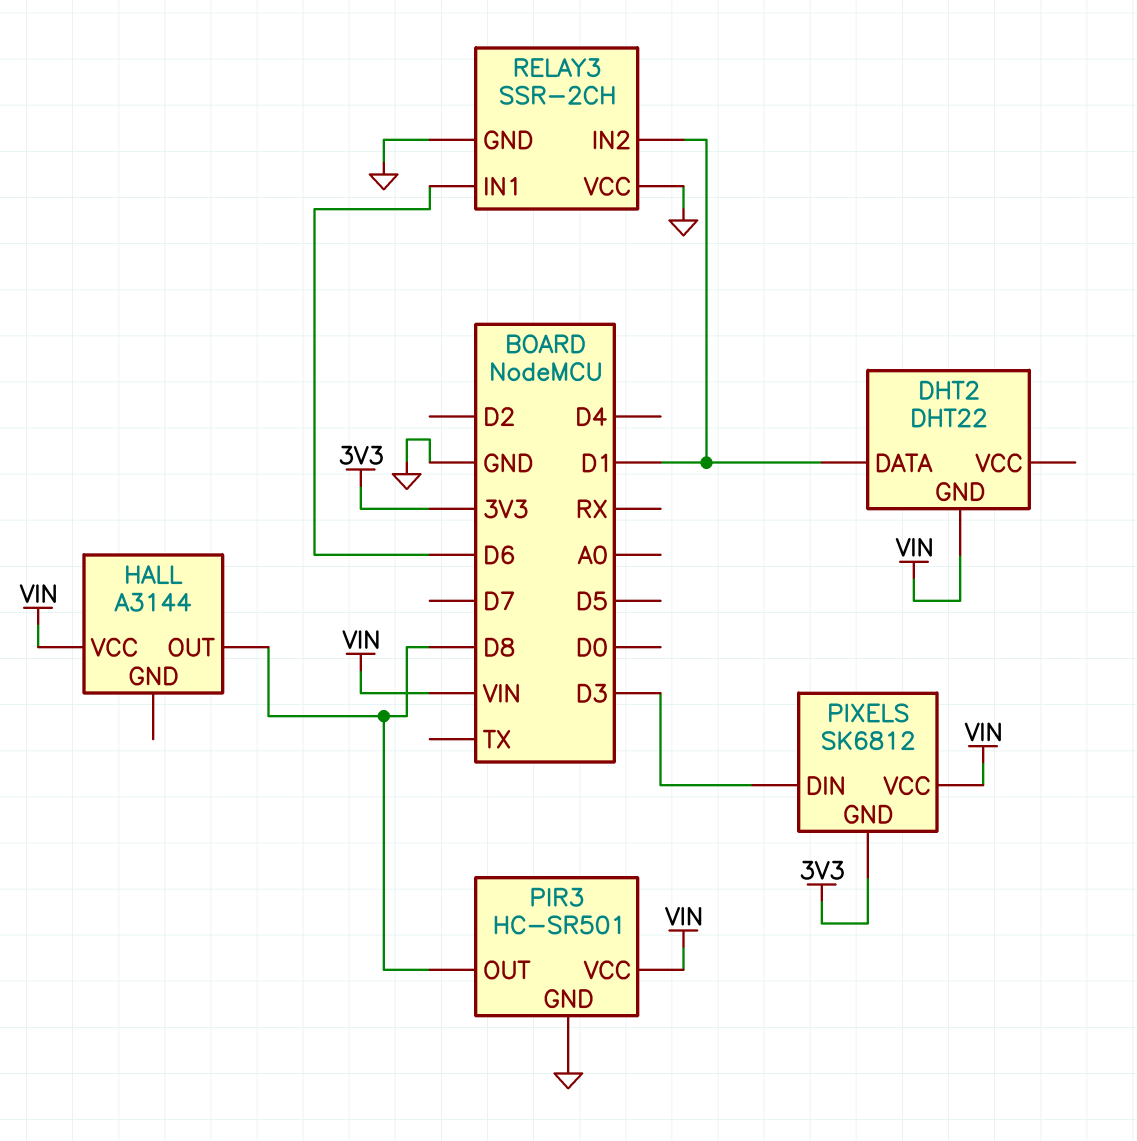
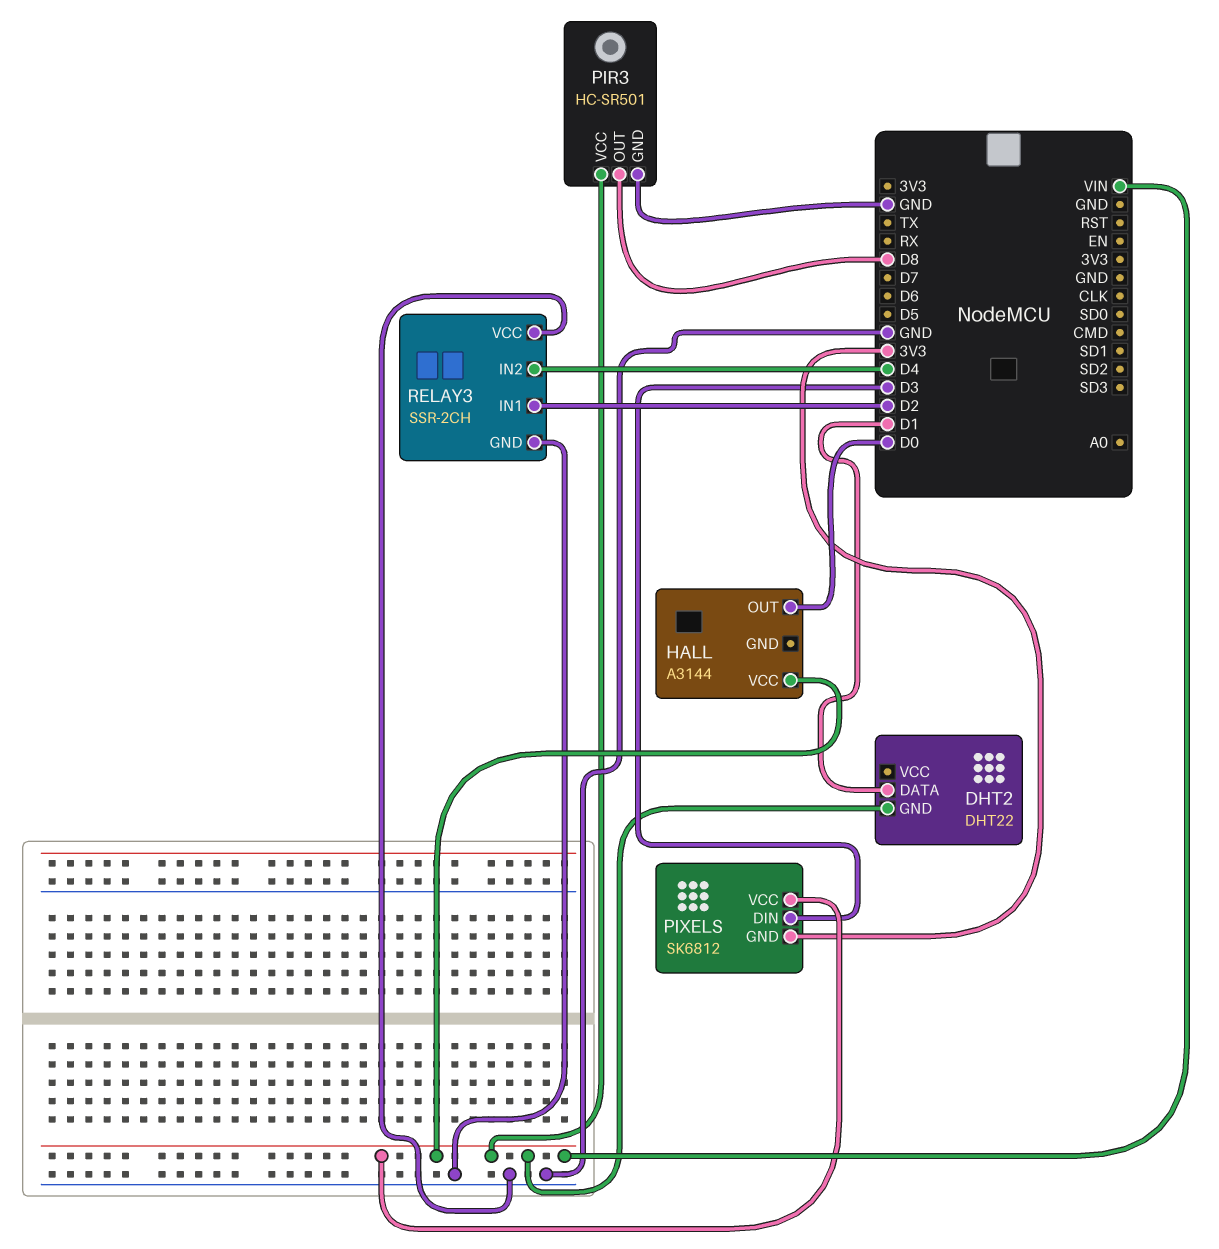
HALL pin OUT: D8 -> D0
RELAY3 pin IN1: D6 -> D2
RELAY3 pin IN2: D1 -> D4

